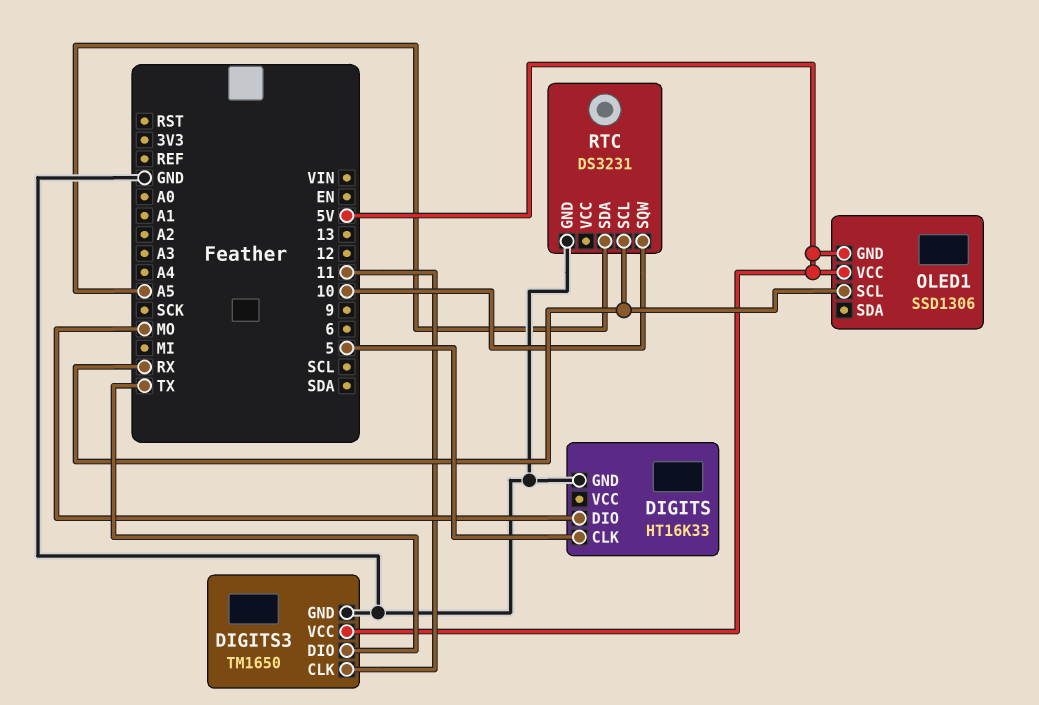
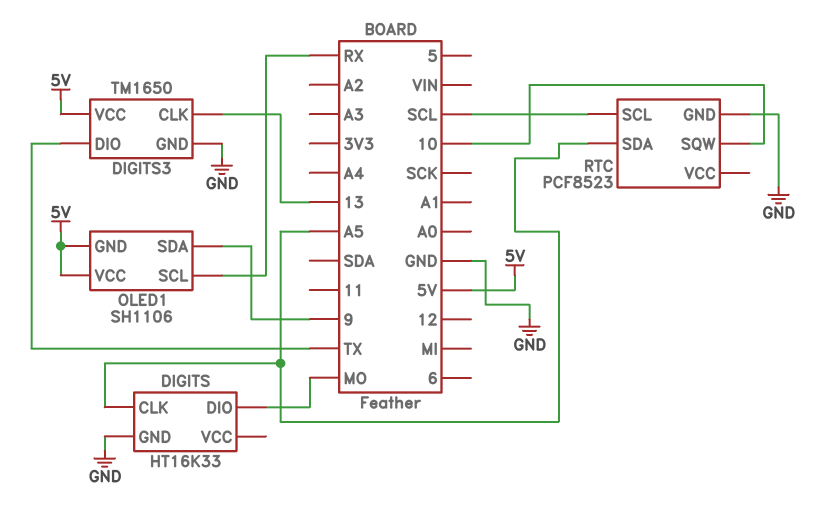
DIGITS pin CLK: 5 -> A5
DIGITS3 pin CLK: 11 -> 13
OLED1: SSD1306 -> SH1106
OLED1 pin SDA: none -> 9
RTC: DS3231 -> PCF8523
RTC pin SCL: RX -> SCL

